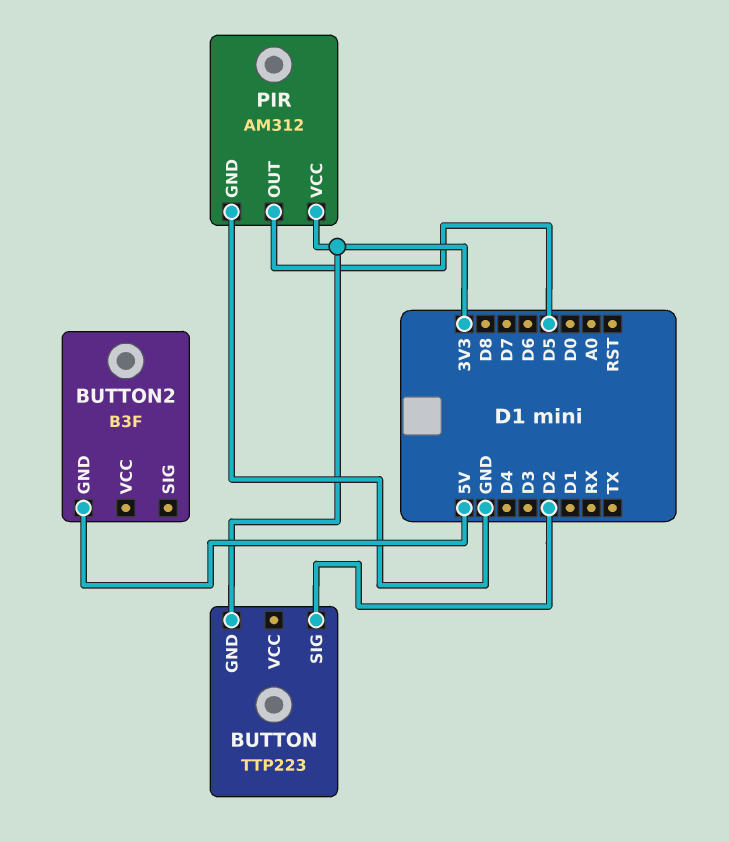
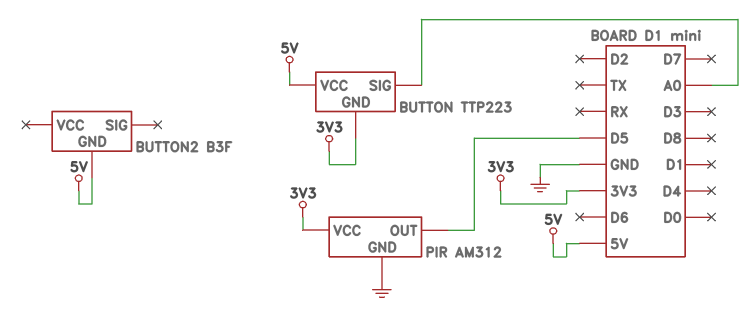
BUTTON pin SIG: D2 -> A0
BUTTON pin VCC: none -> 5V

